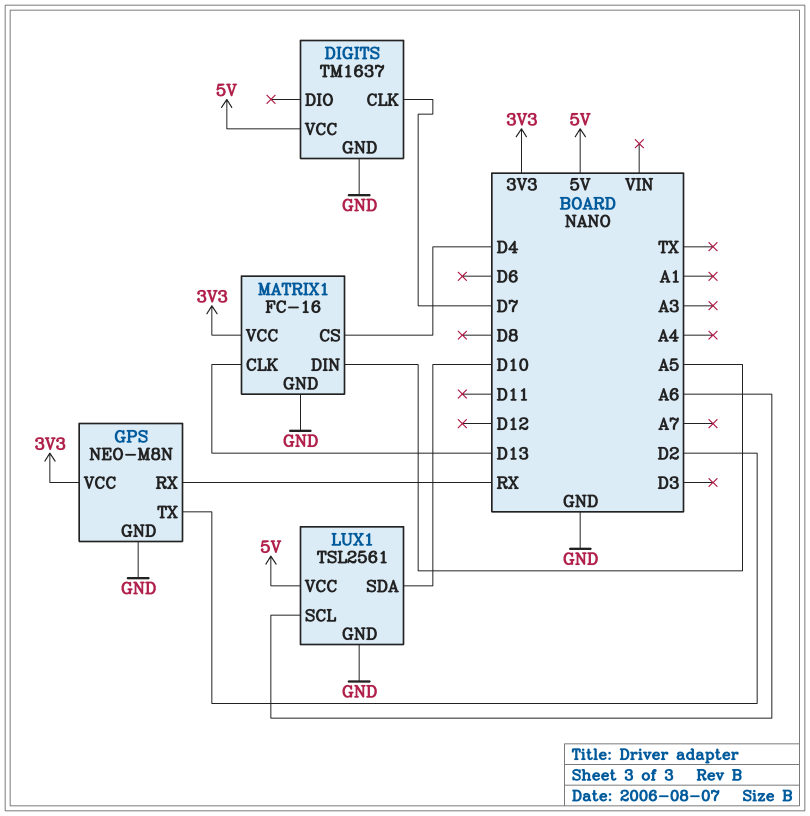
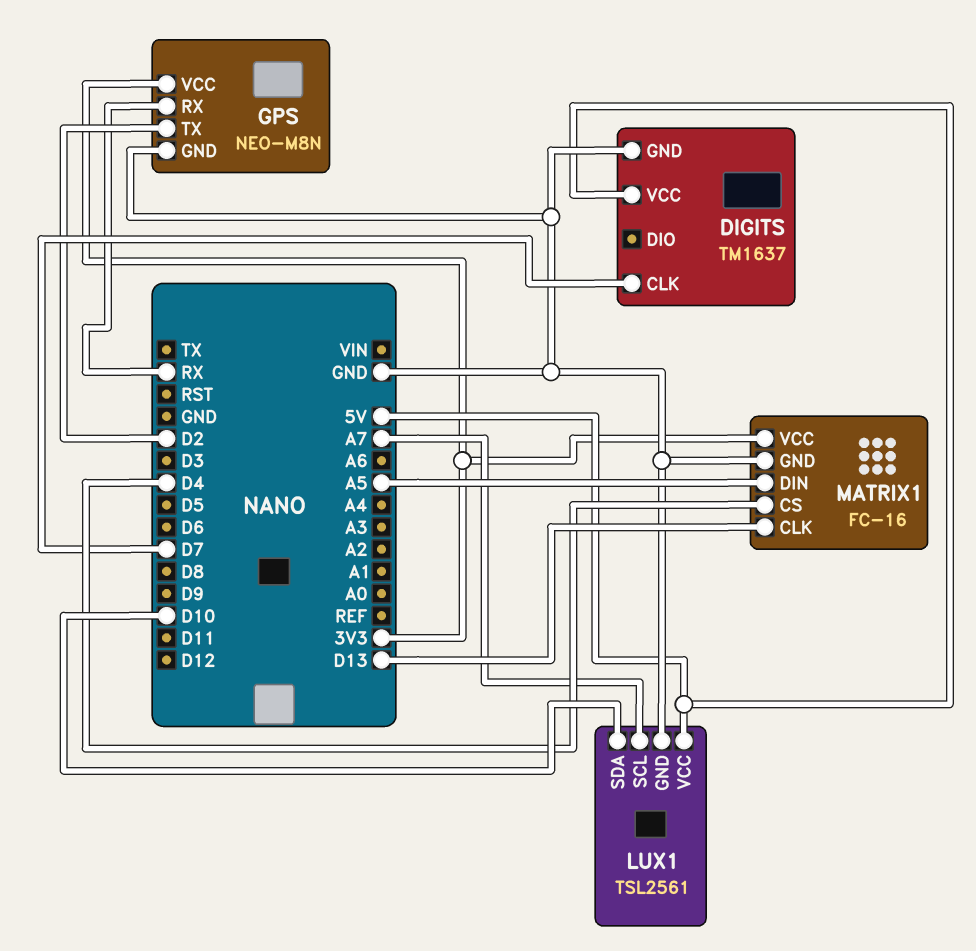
LUX1 pin SCL: A6 -> A7

